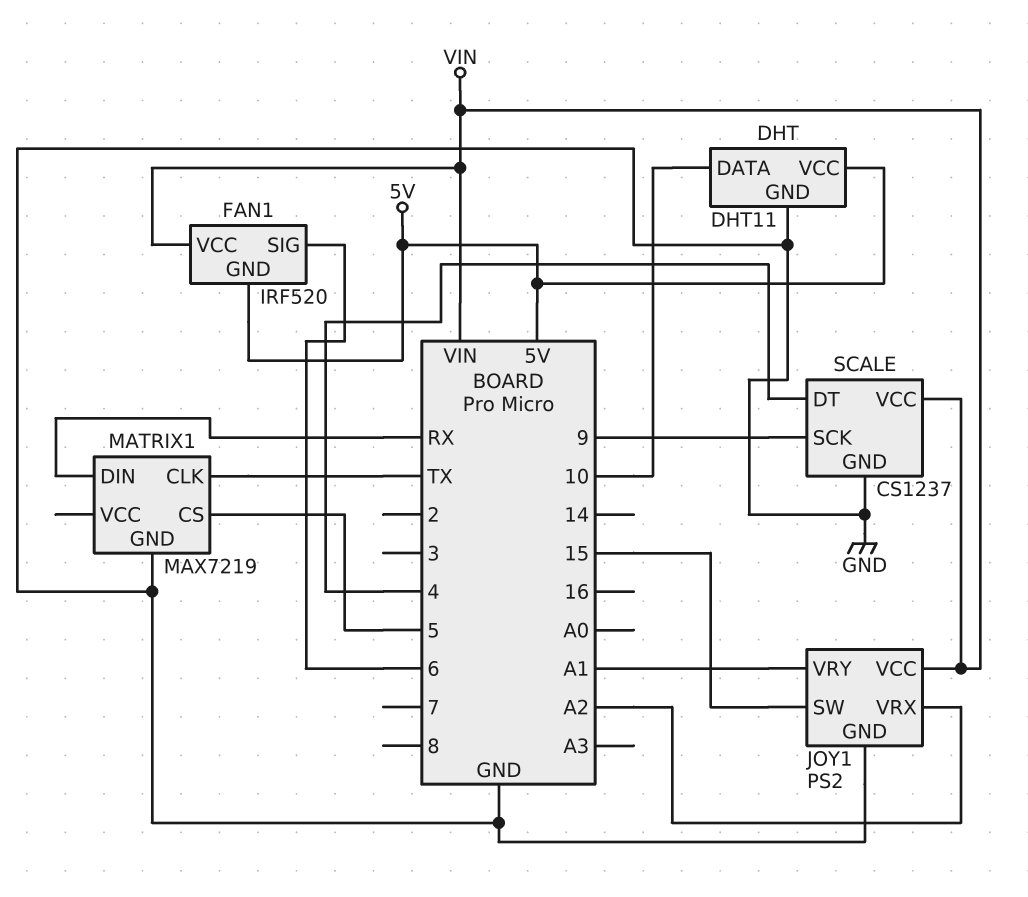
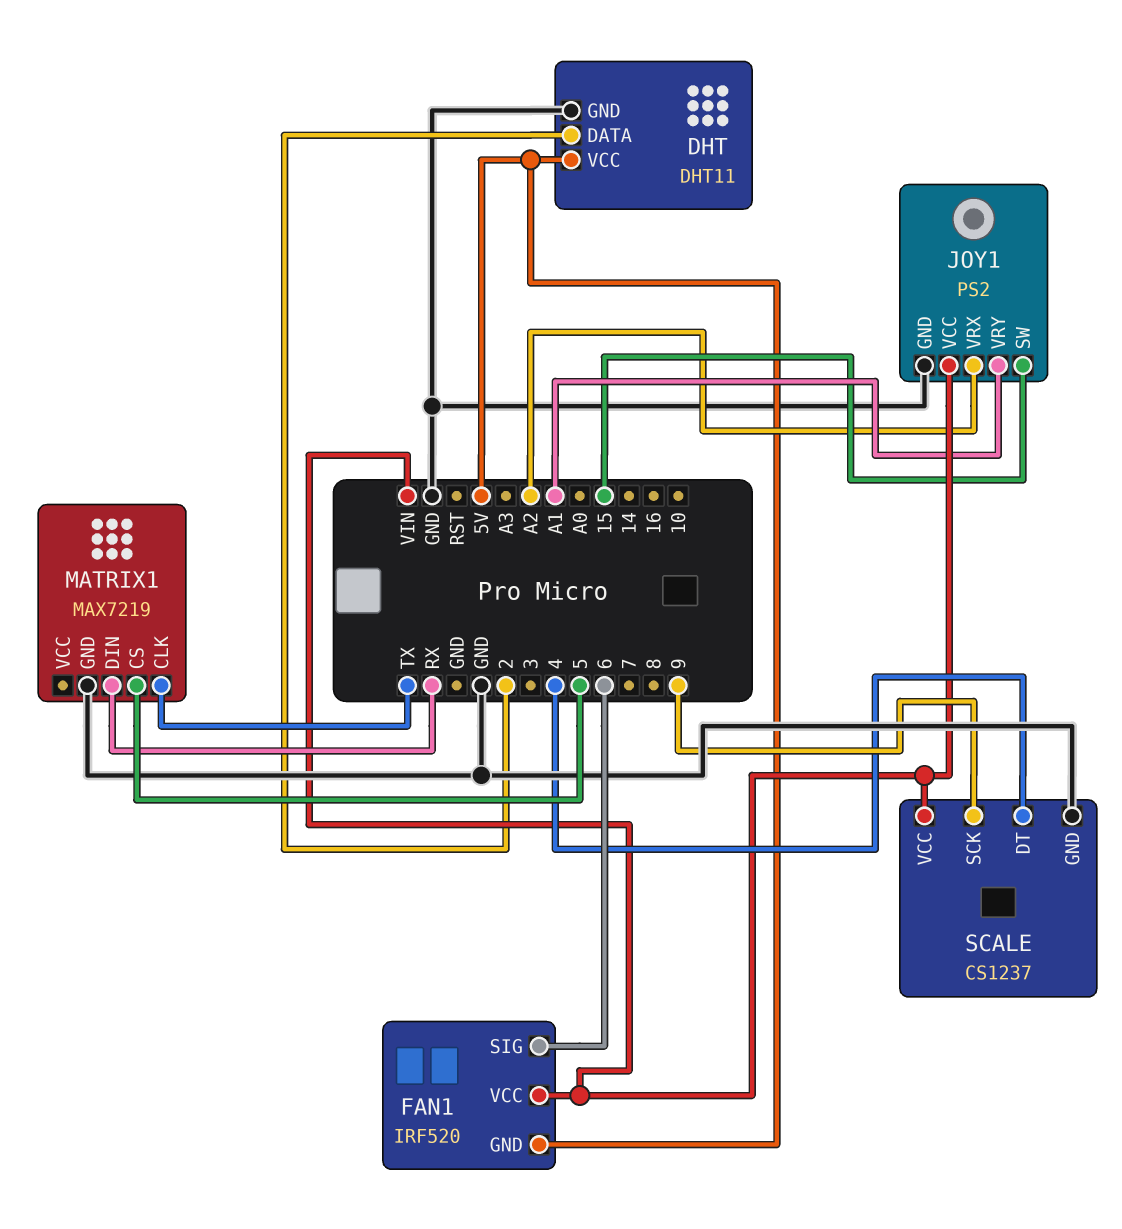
DHT pin DATA: 10 -> 2

